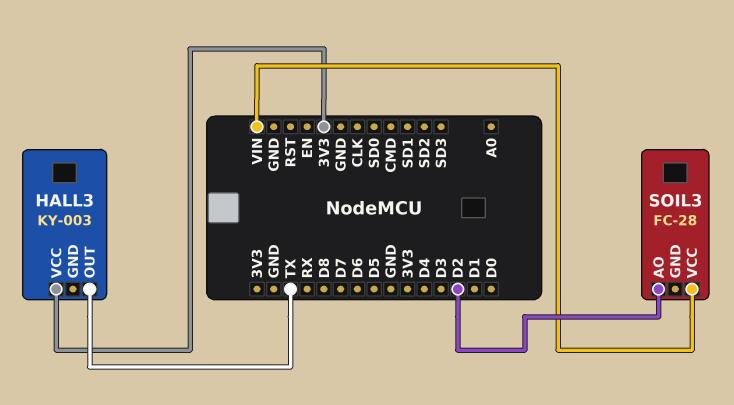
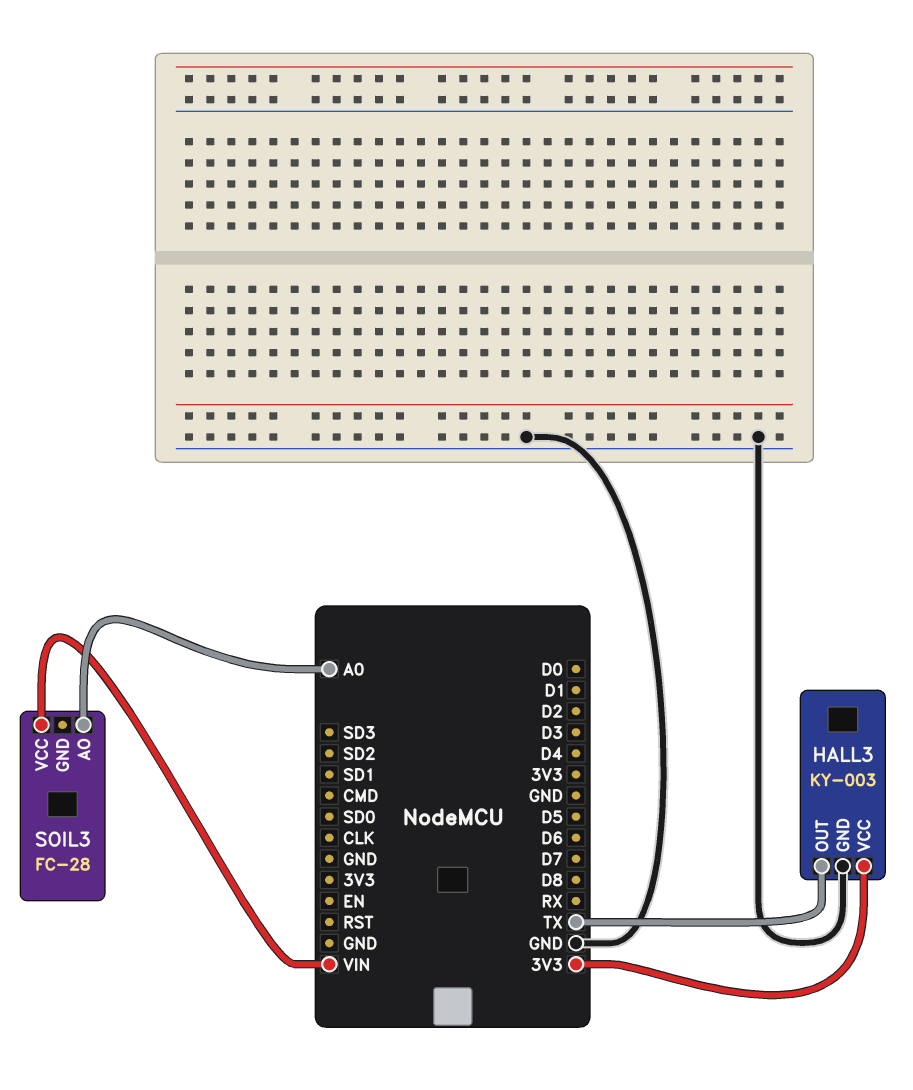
HALL3 pin GND: none -> GND
SOIL3 pin AO: D2 -> A0

